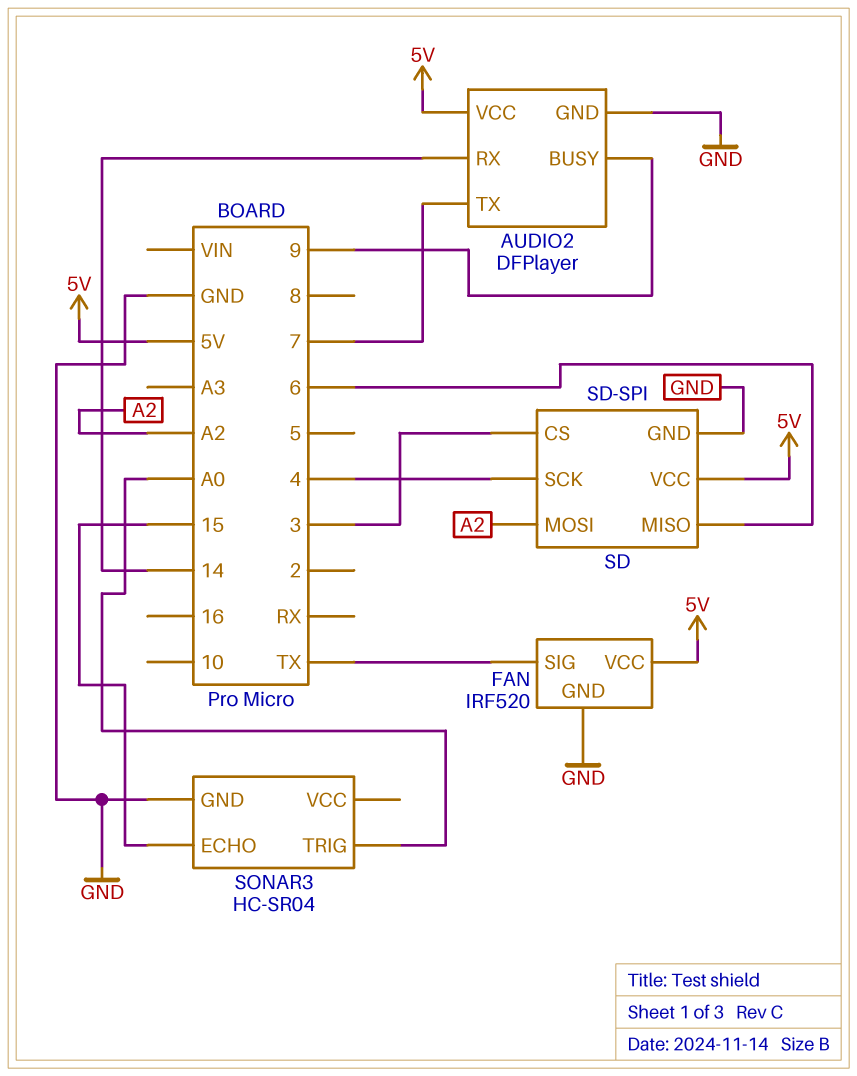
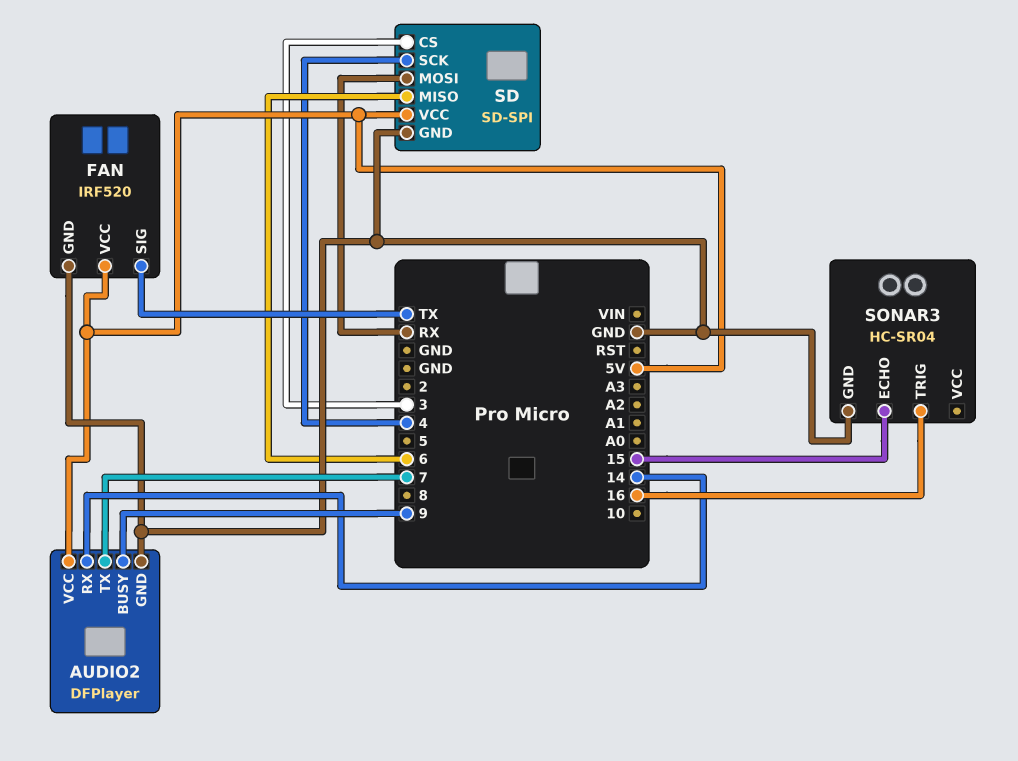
SD pin MOSI: A2 -> RX
SONAR3 pin TRIG: A0 -> 16

